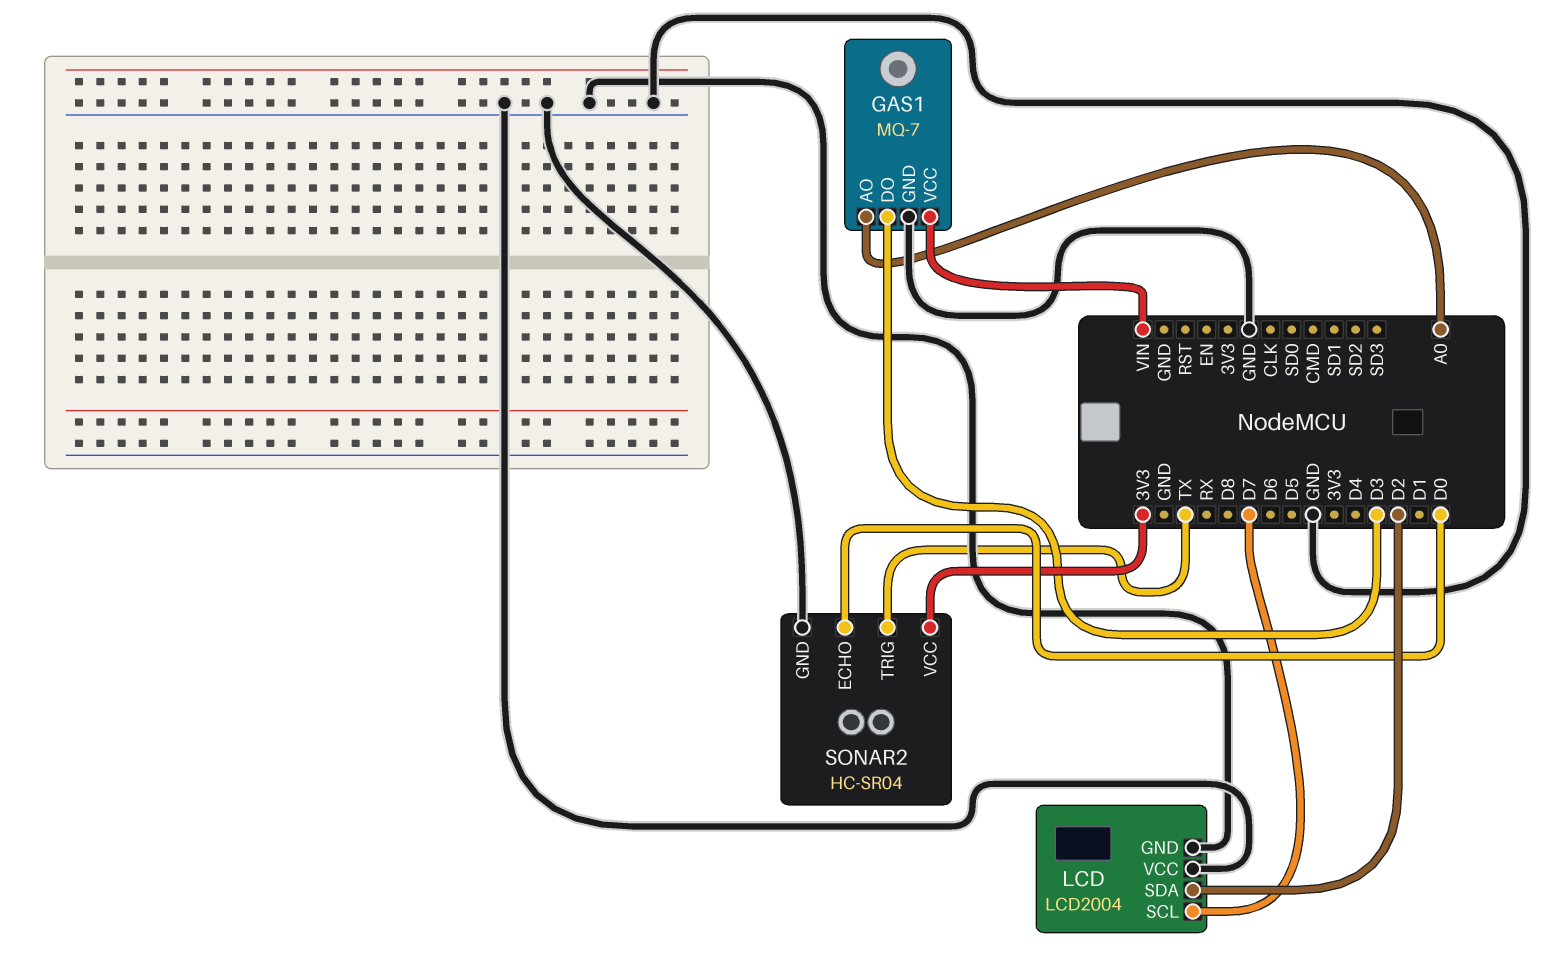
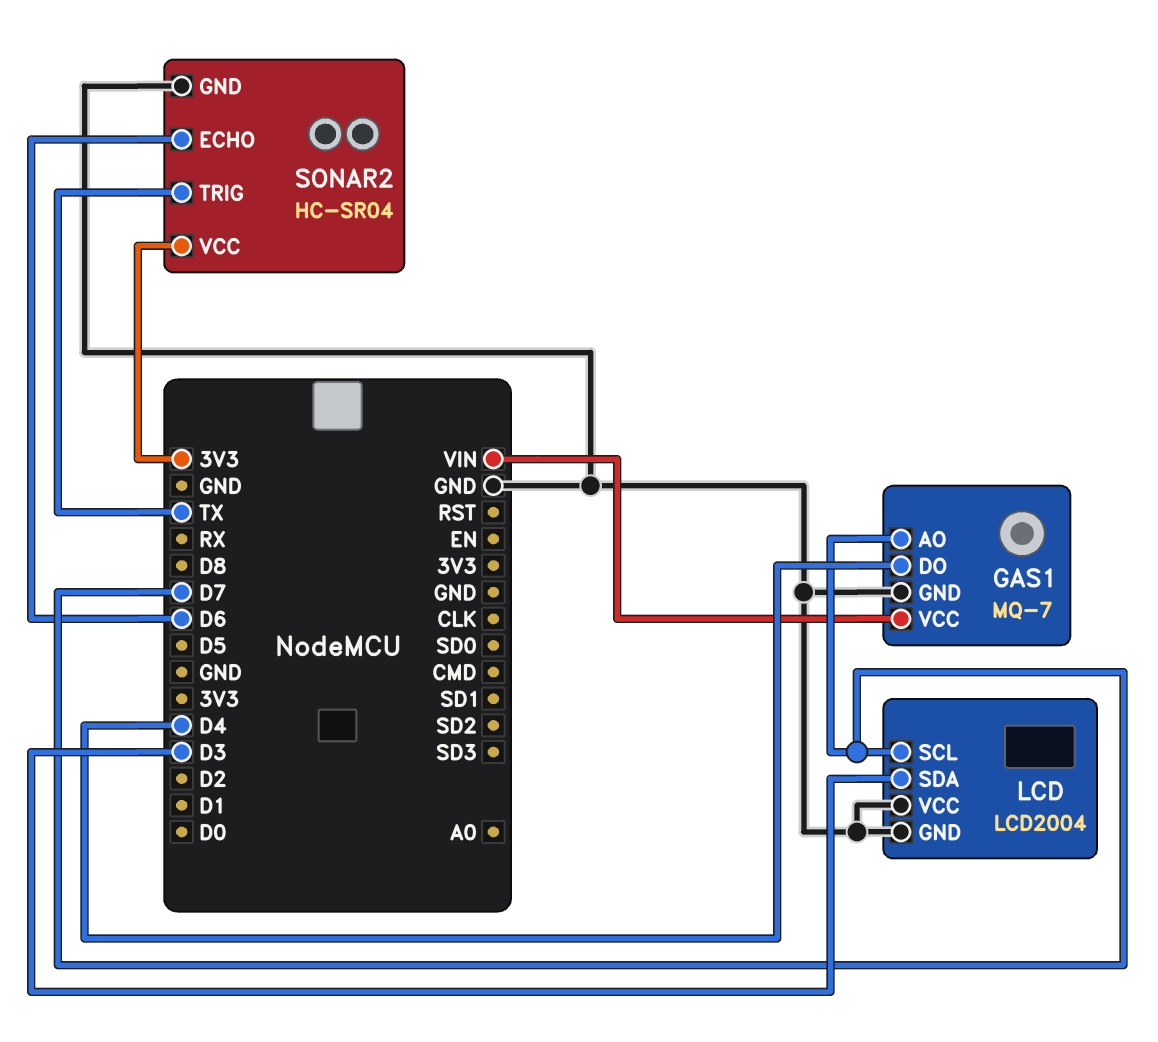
GAS1 pin AO: A0 -> D7
GAS1 pin DO: D3 -> D4
LCD pin SDA: D2 -> D3
SONAR2 pin ECHO: D0 -> D6

